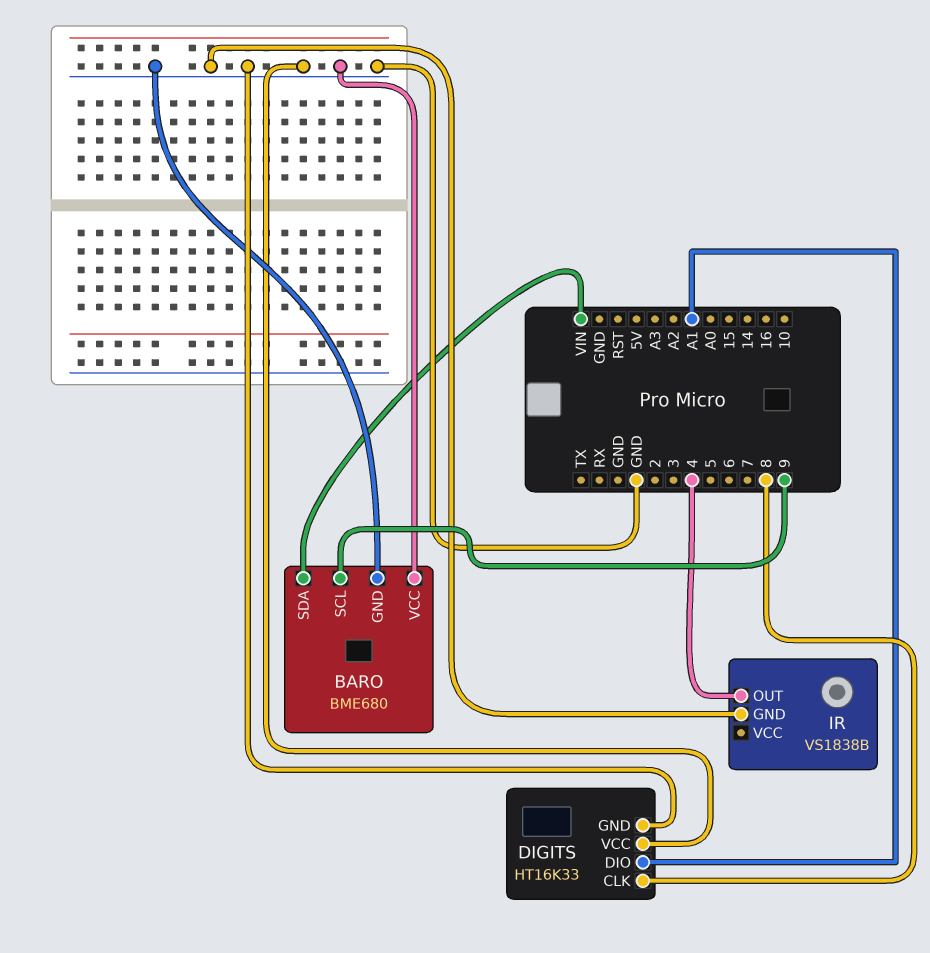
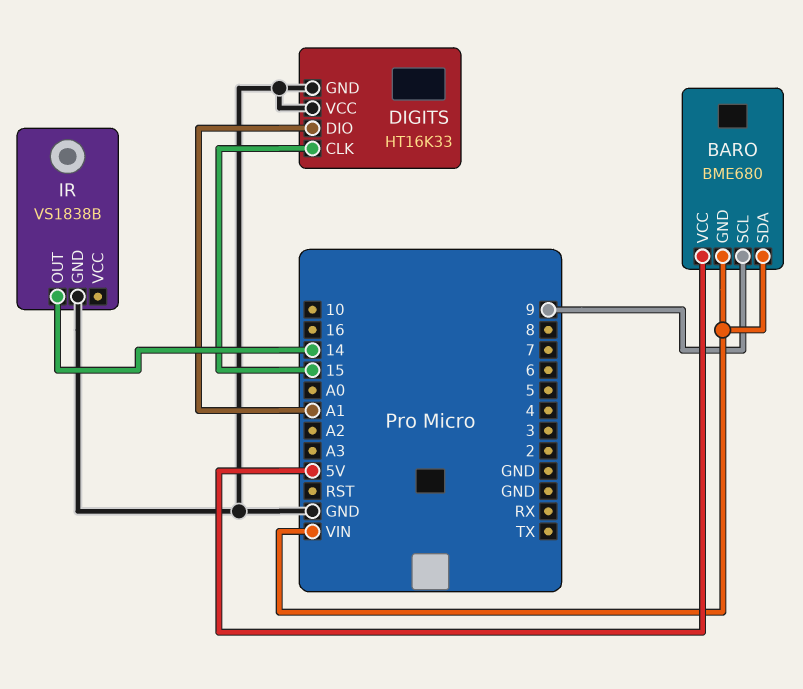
BARO pin GND: GND -> VIN
BARO pin VCC: GND -> 5V
DIGITS pin CLK: 8 -> 15
IR pin OUT: 4 -> 14

